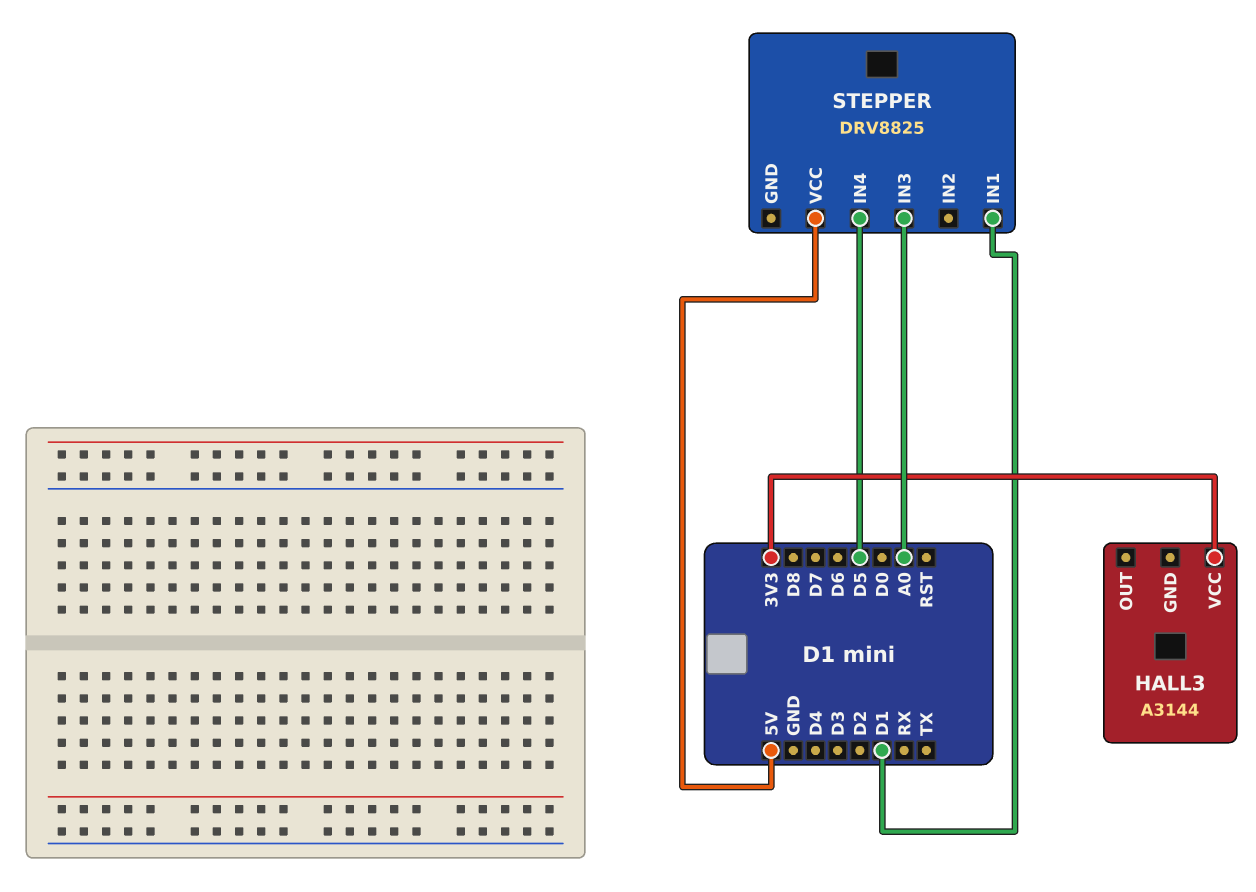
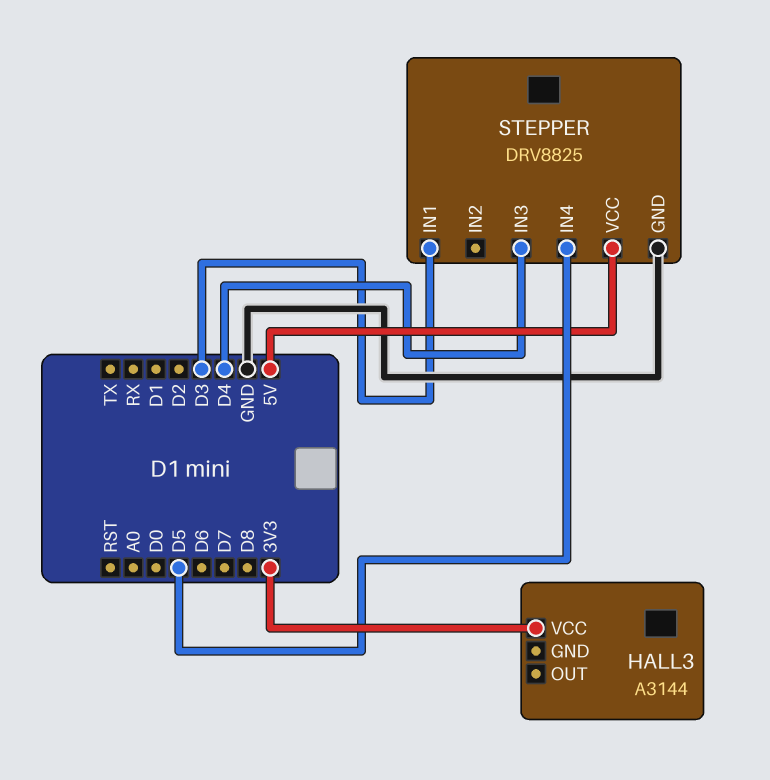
STEPPER pin GND: none -> GND
STEPPER pin IN1: D1 -> D3
STEPPER pin IN3: A0 -> D4

